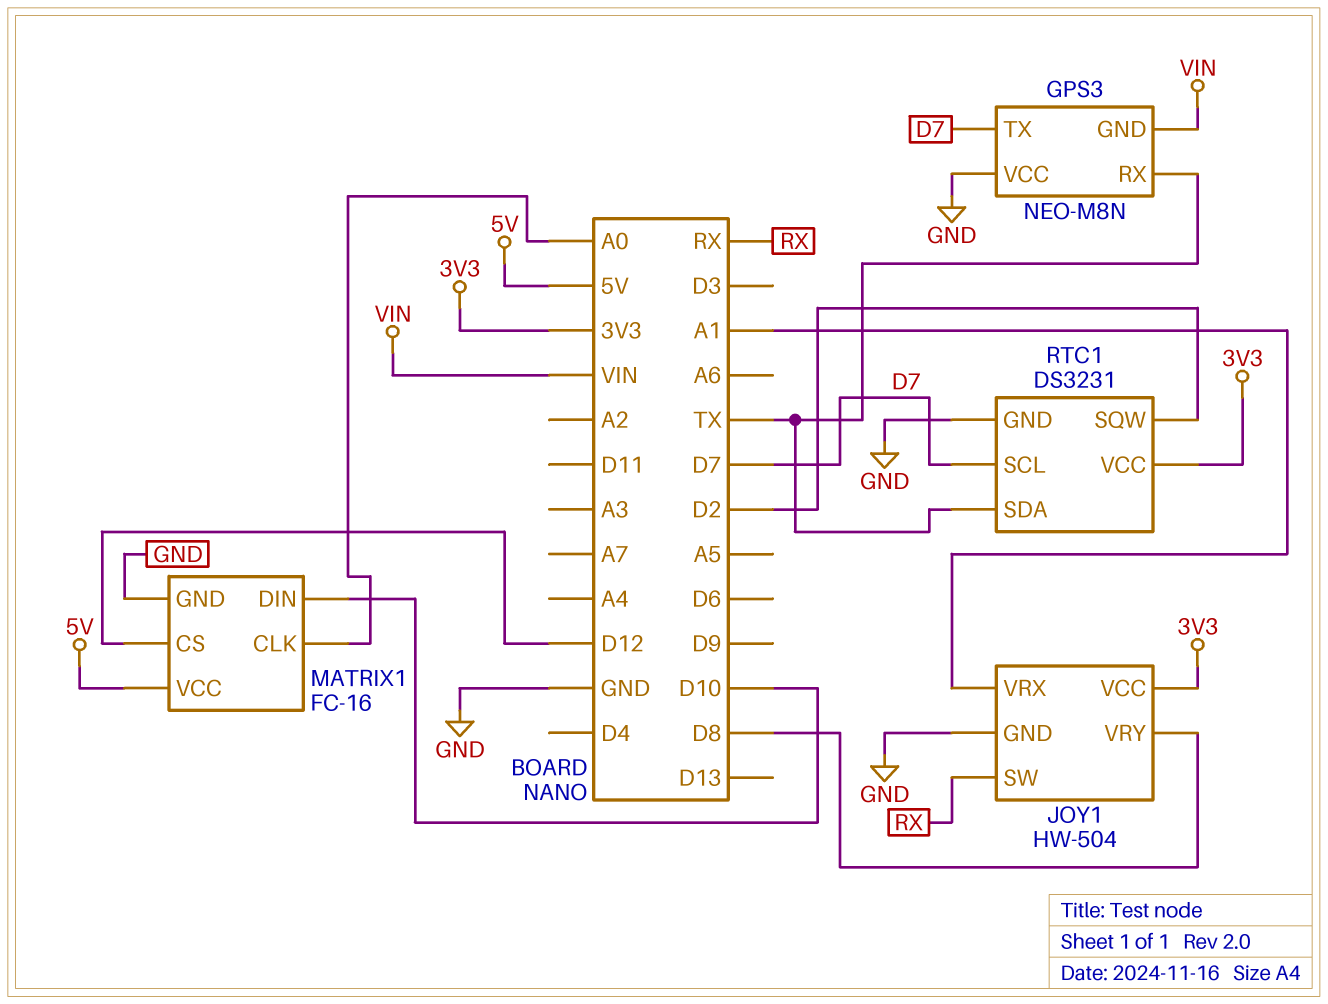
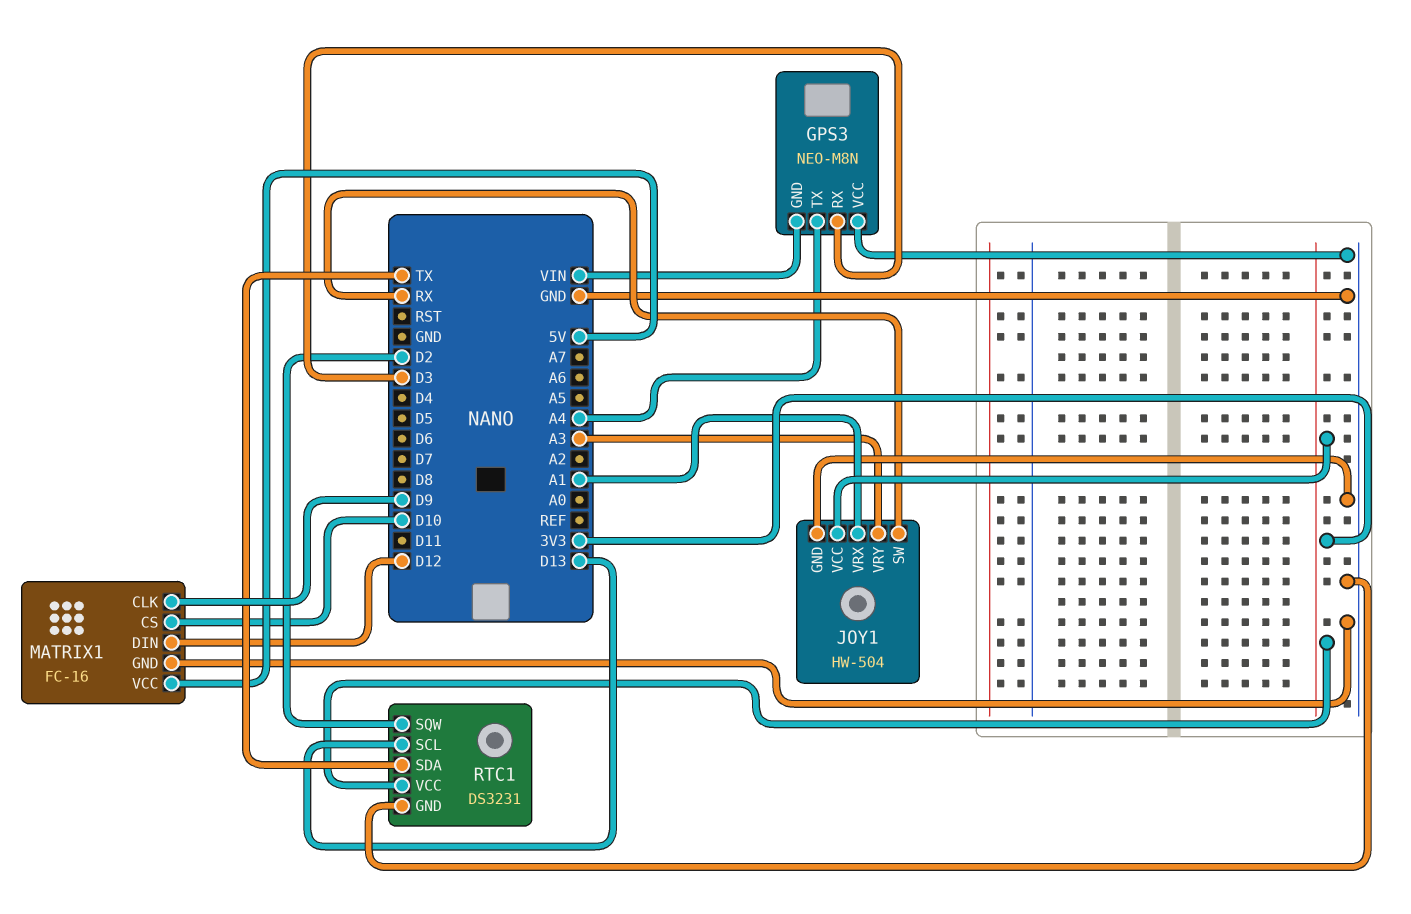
GPS3 pin RX: TX -> D3
GPS3 pin TX: D7 -> A4
JOY1 pin VRY: D8 -> A3
MATRIX1 pin CLK: A0 -> D9
MATRIX1 pin CS: D12 -> D10
MATRIX1 pin DIN: D10 -> D12
RTC1 pin SCL: D7 -> D13

